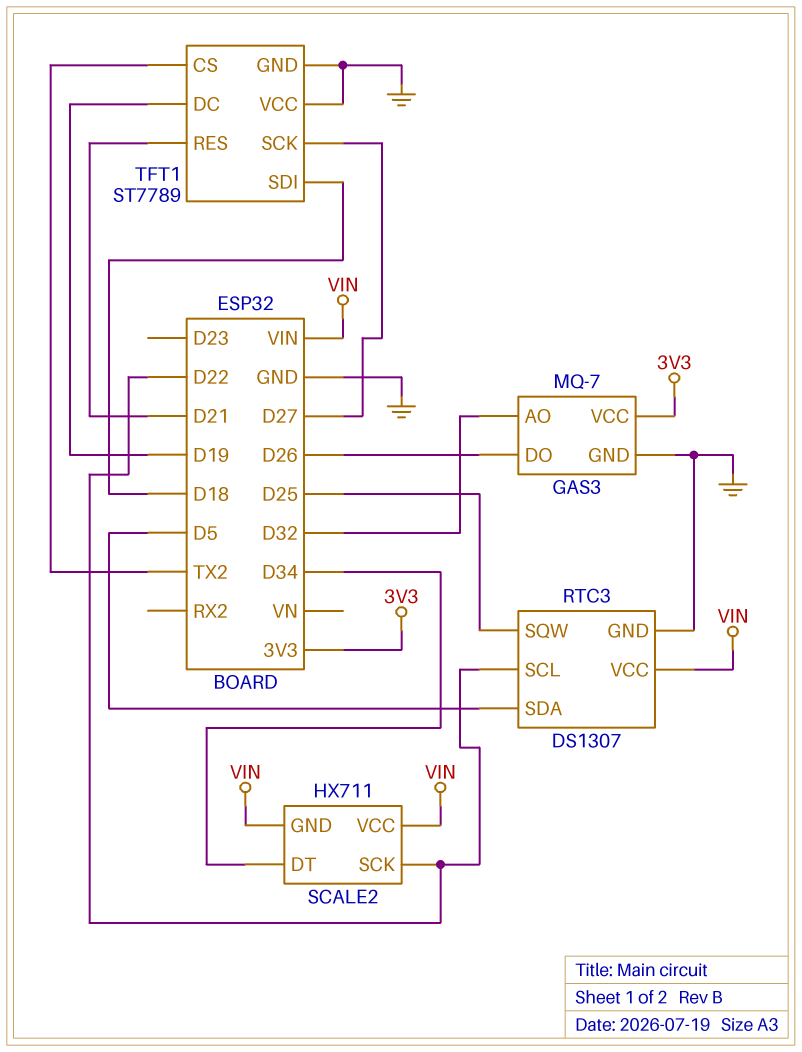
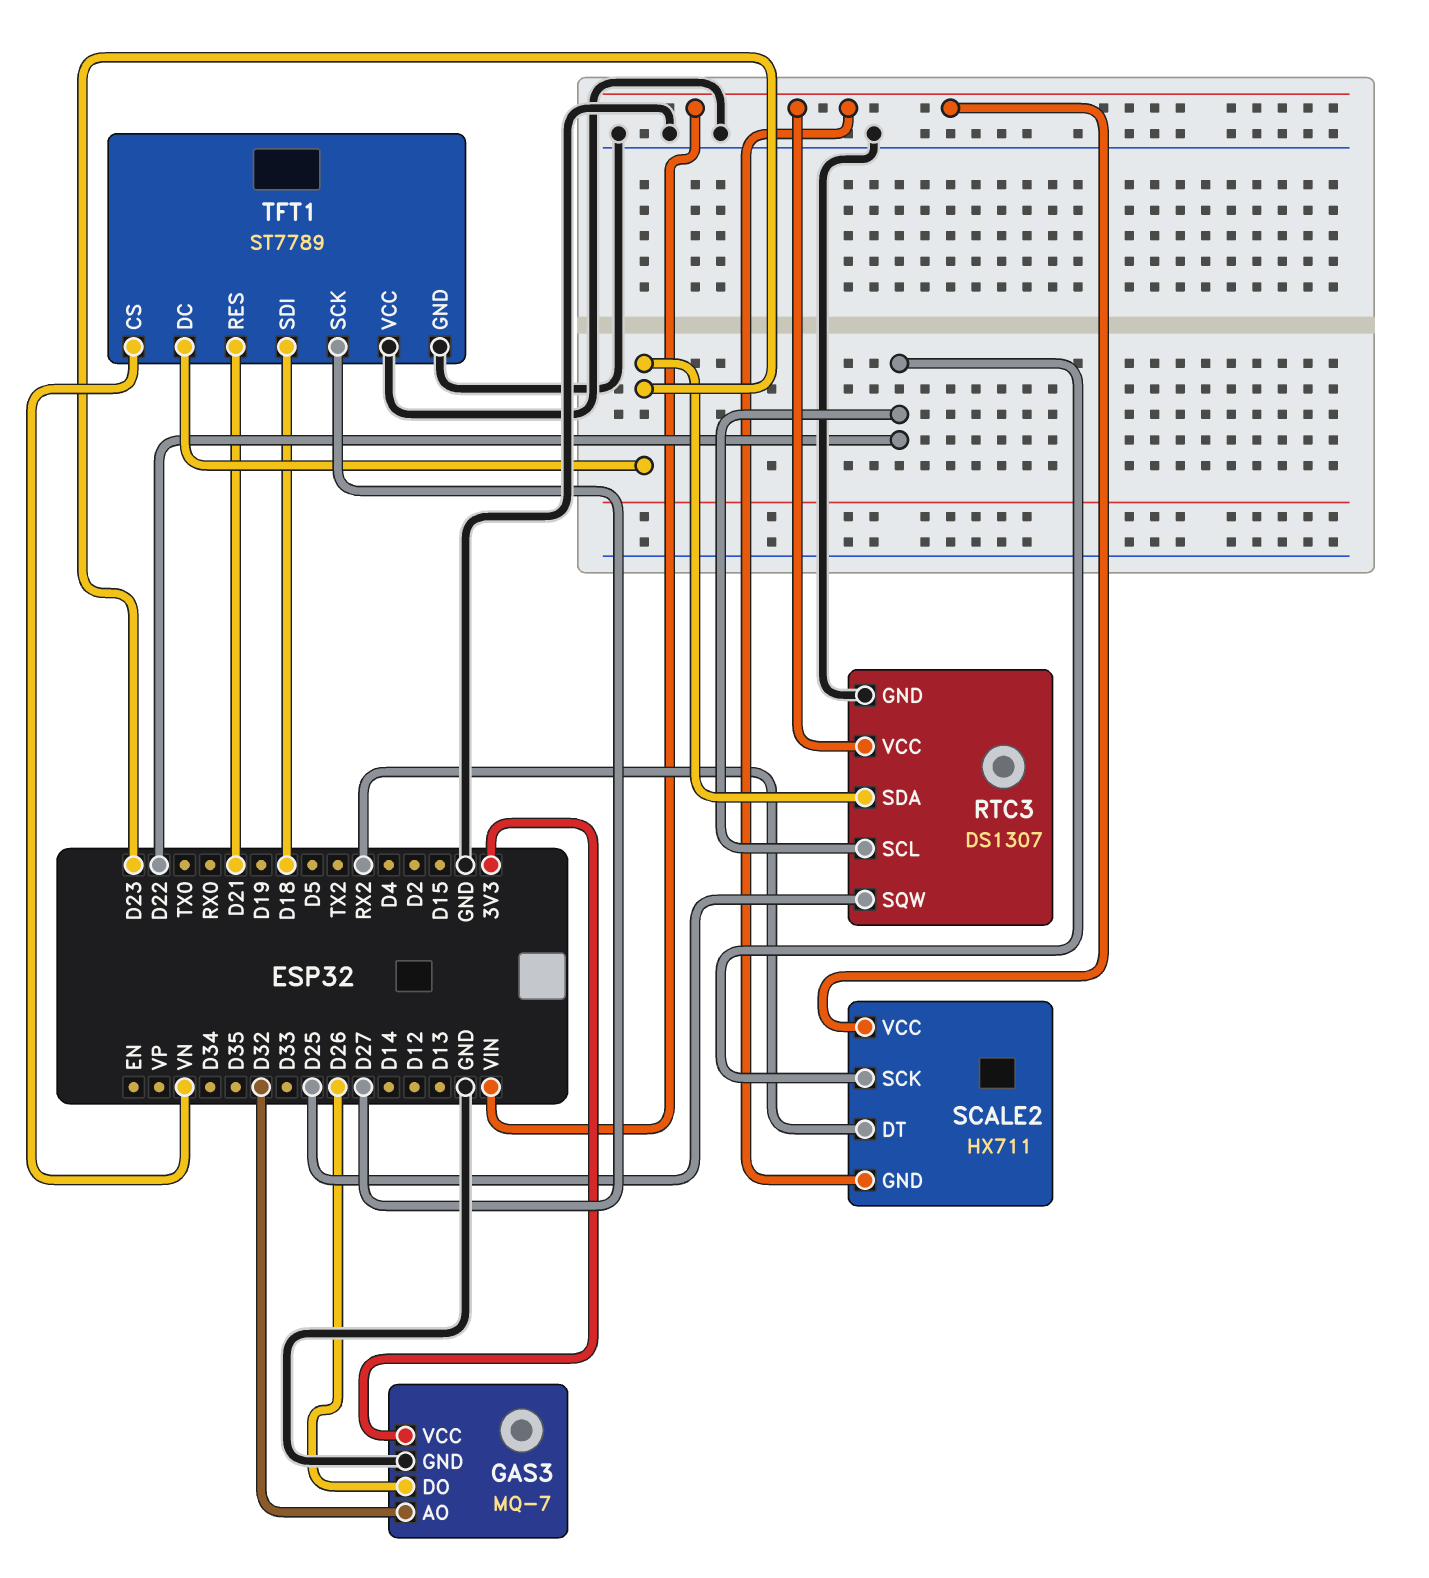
RTC3 pin SDA: D5 -> D23
SCALE2 pin DT: D34 -> RX2
TFT1 pin CS: TX2 -> VN
TFT1 pin DC: D19 -> D23

